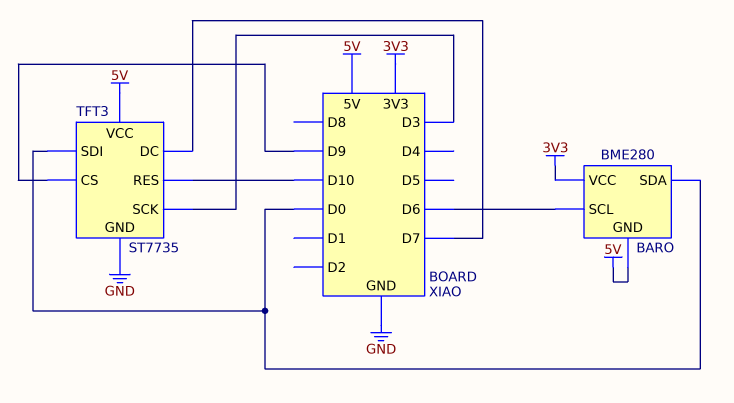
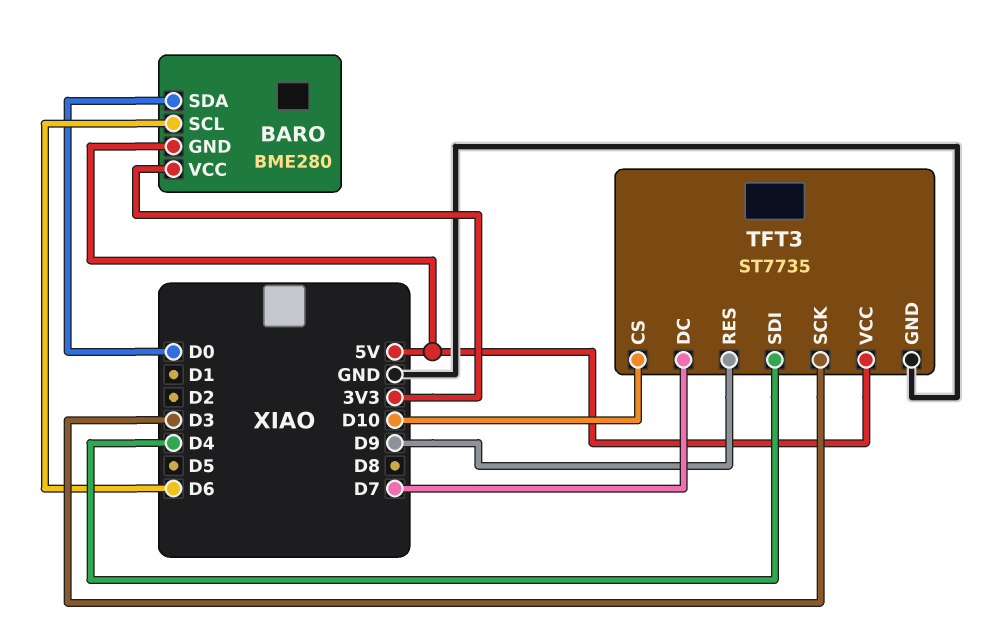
TFT3 pin CS: D9 -> D10
TFT3 pin RES: D10 -> D9
TFT3 pin SDI: D0 -> D4

